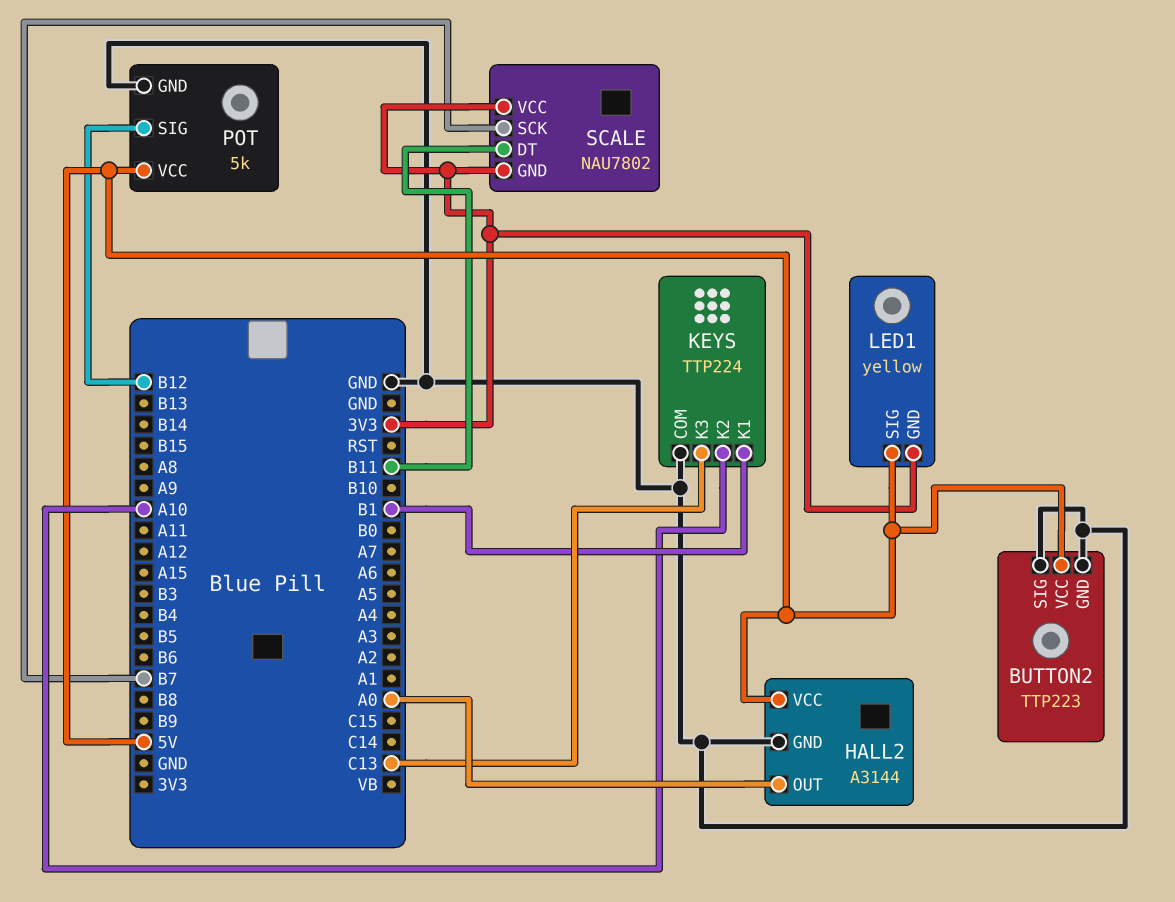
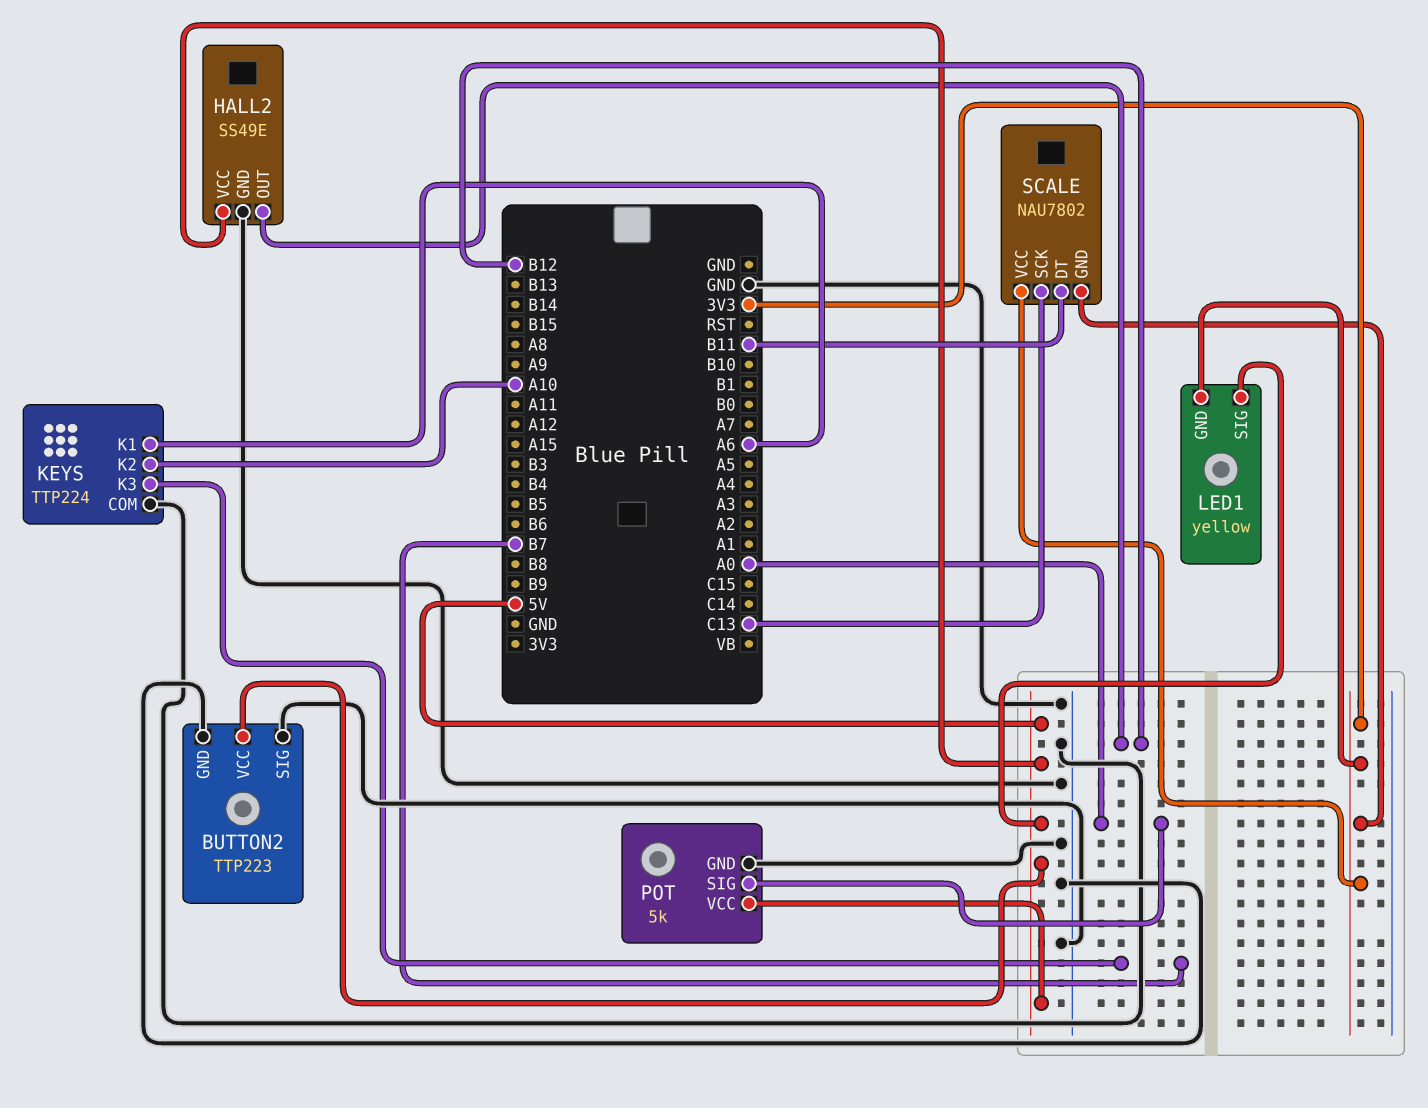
HALL2: A3144 -> SS49E
HALL2 pin OUT: A0 -> B12
KEYS pin K1: B1 -> A6
KEYS pin K3: C13 -> B7
POT pin SIG: B12 -> A0
SCALE pin SCK: B7 -> C13

